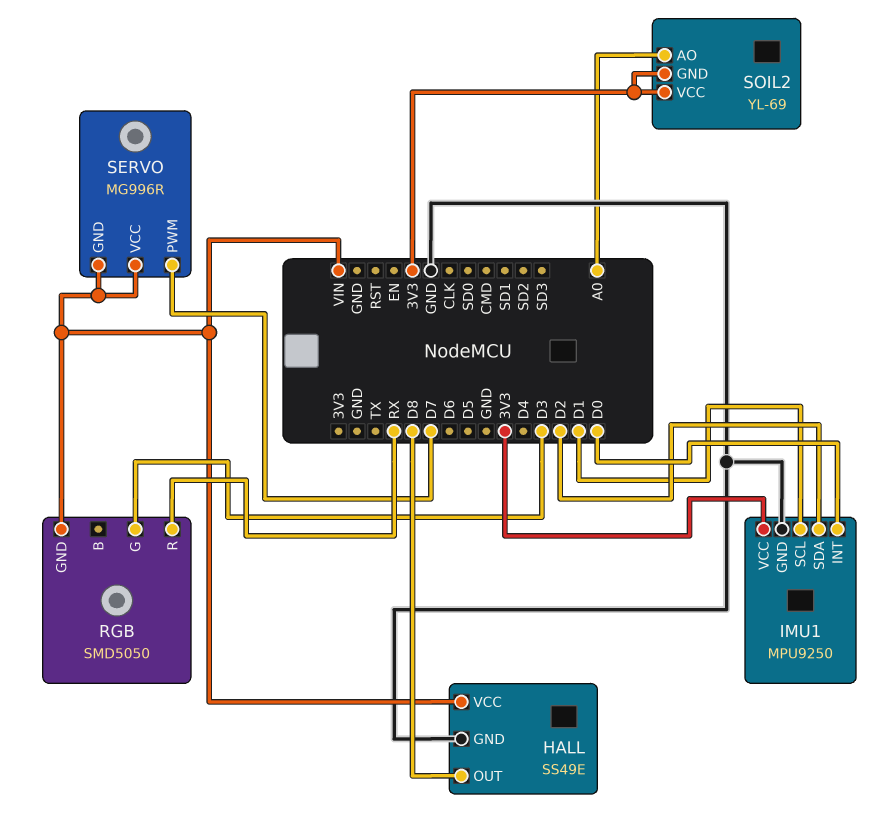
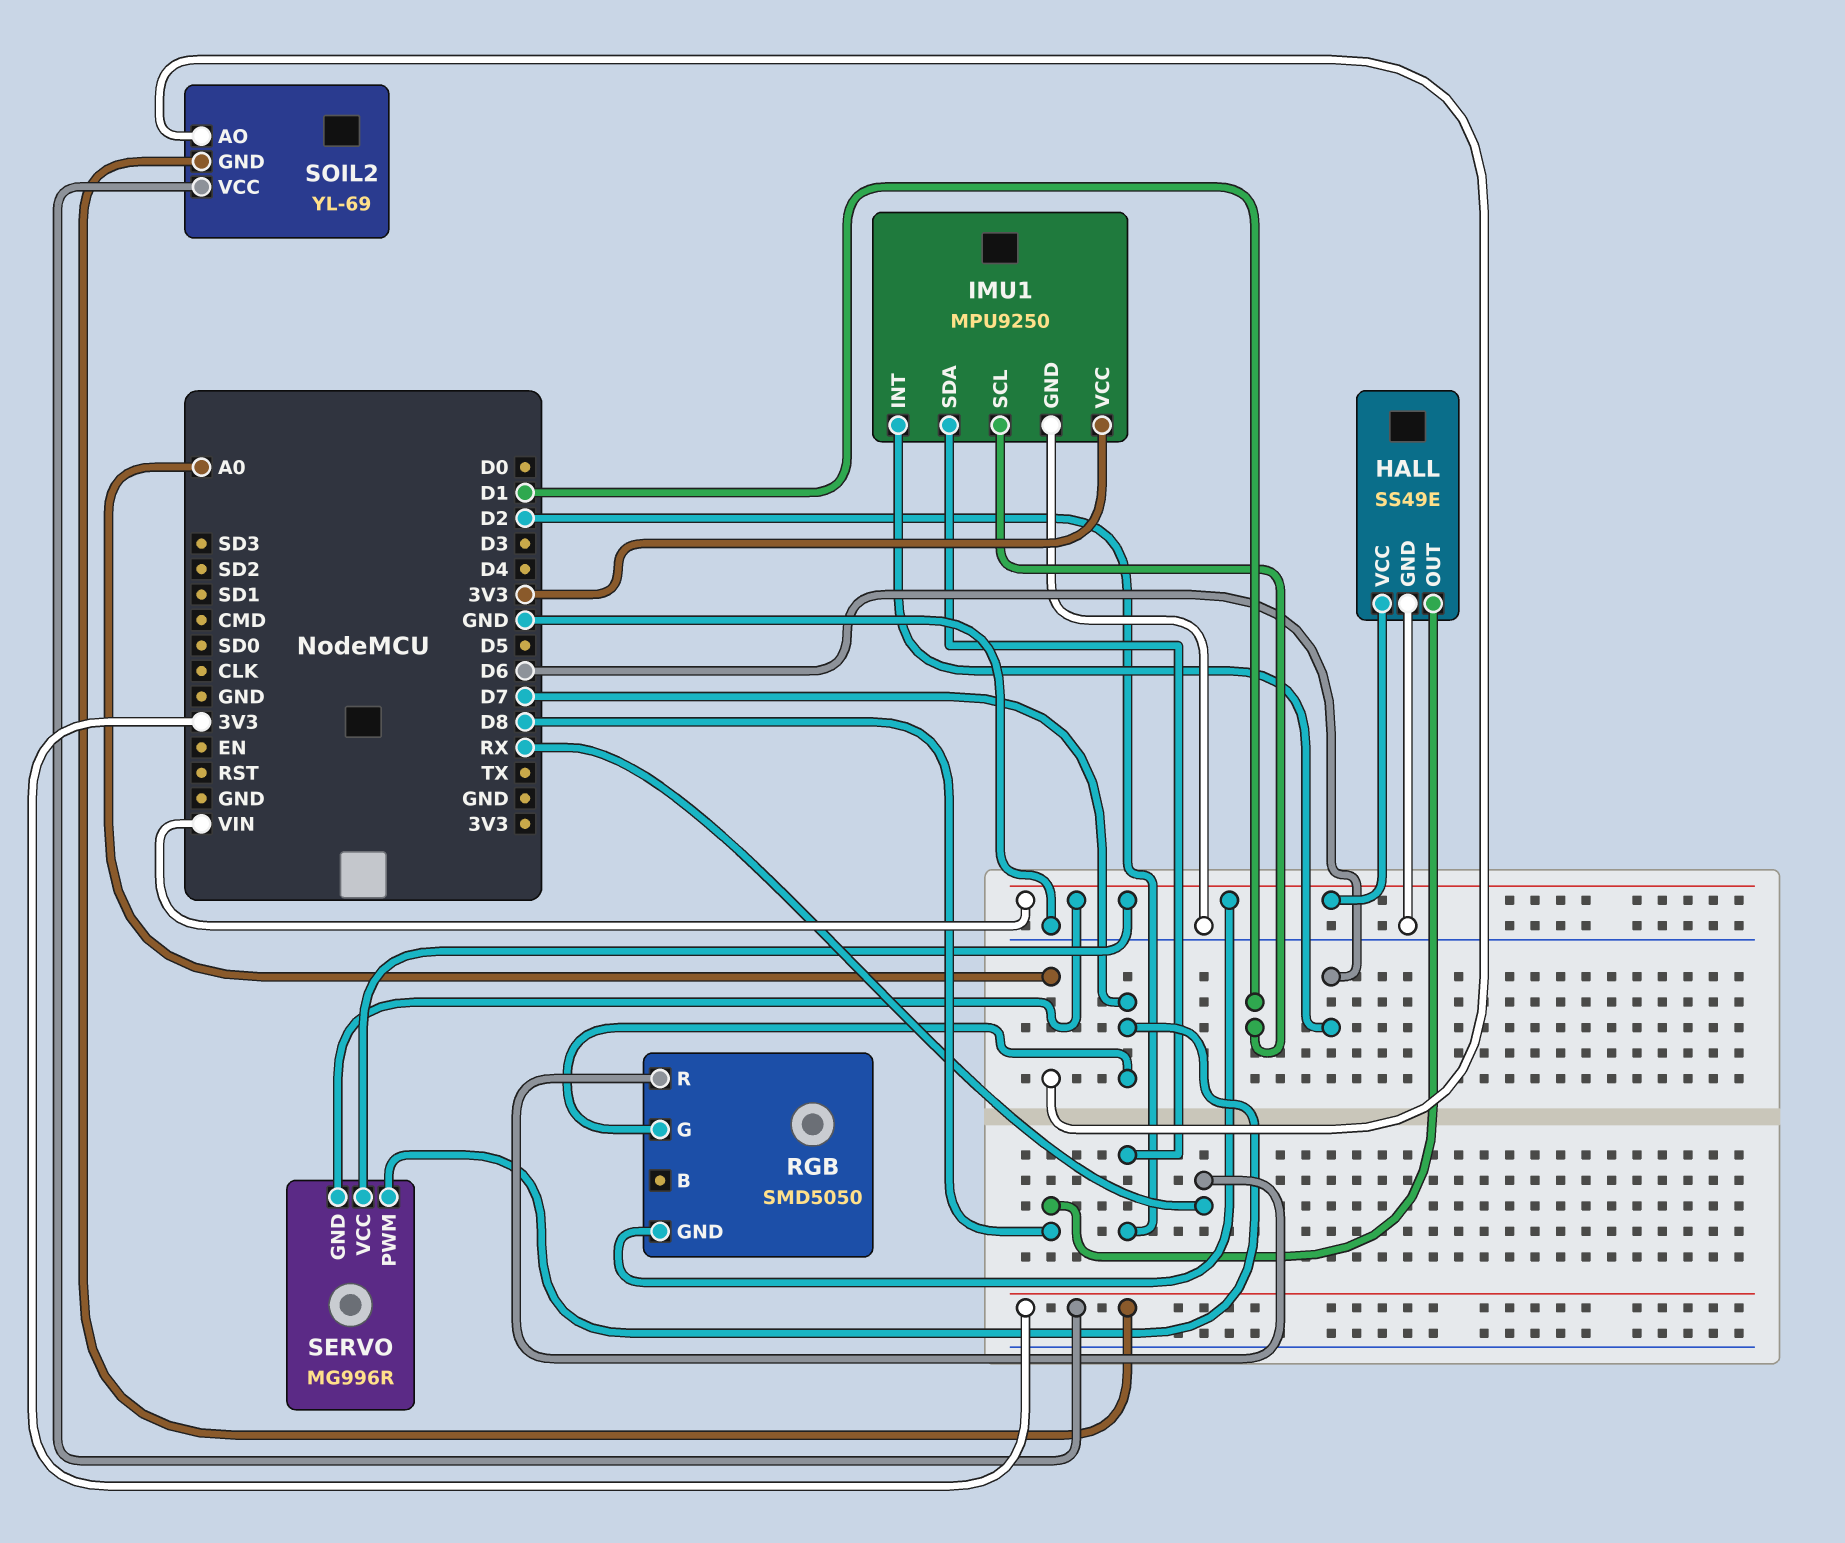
IMU1 pin INT: D0 -> D6
RGB pin G: D3 -> D7

